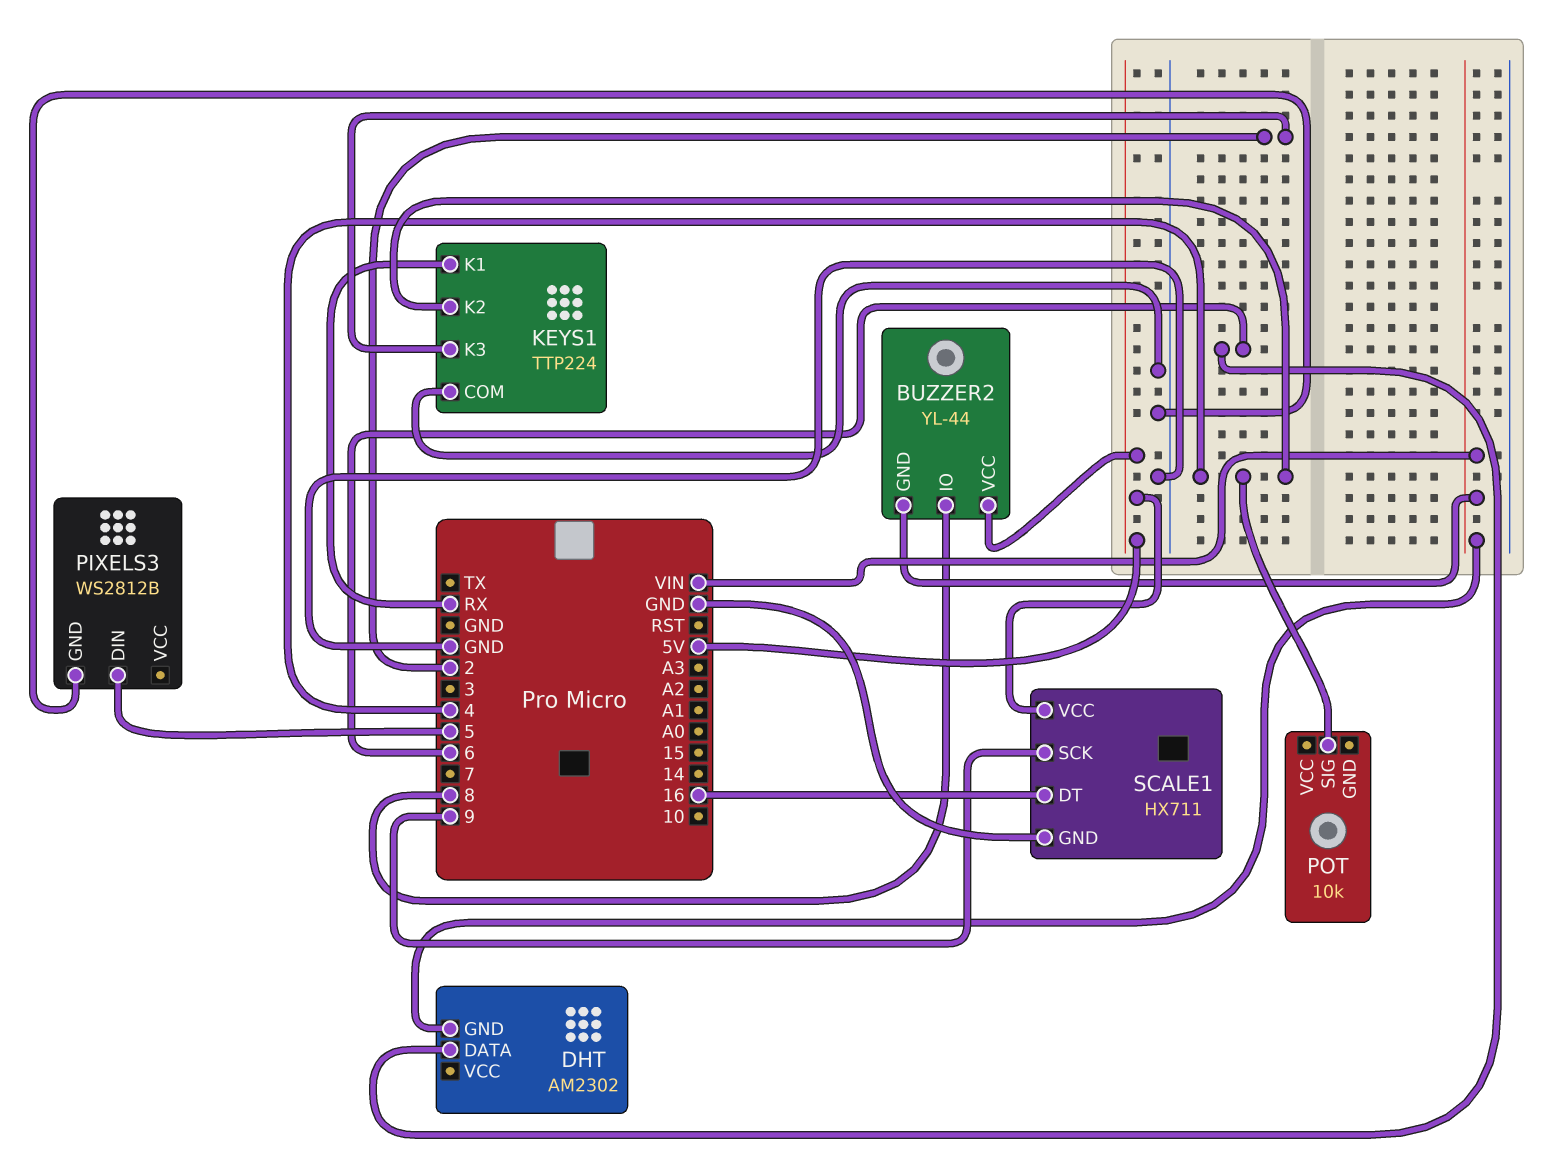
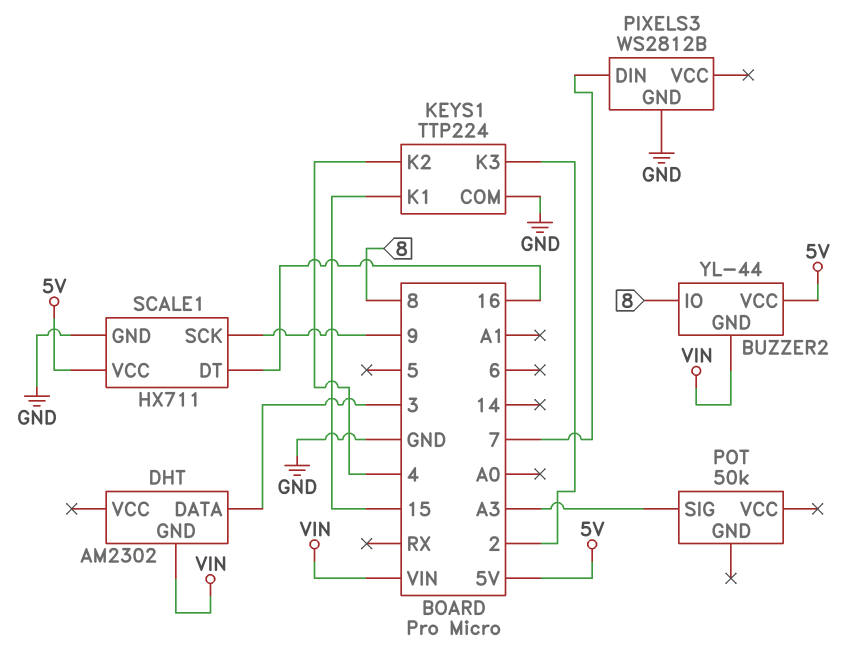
DHT pin DATA: 6 -> 3
KEYS1 pin K1: RX -> 15
PIXELS3 pin DIN: 5 -> 7
POT: 10k -> 50k
POT pin SIG: 4 -> A3

